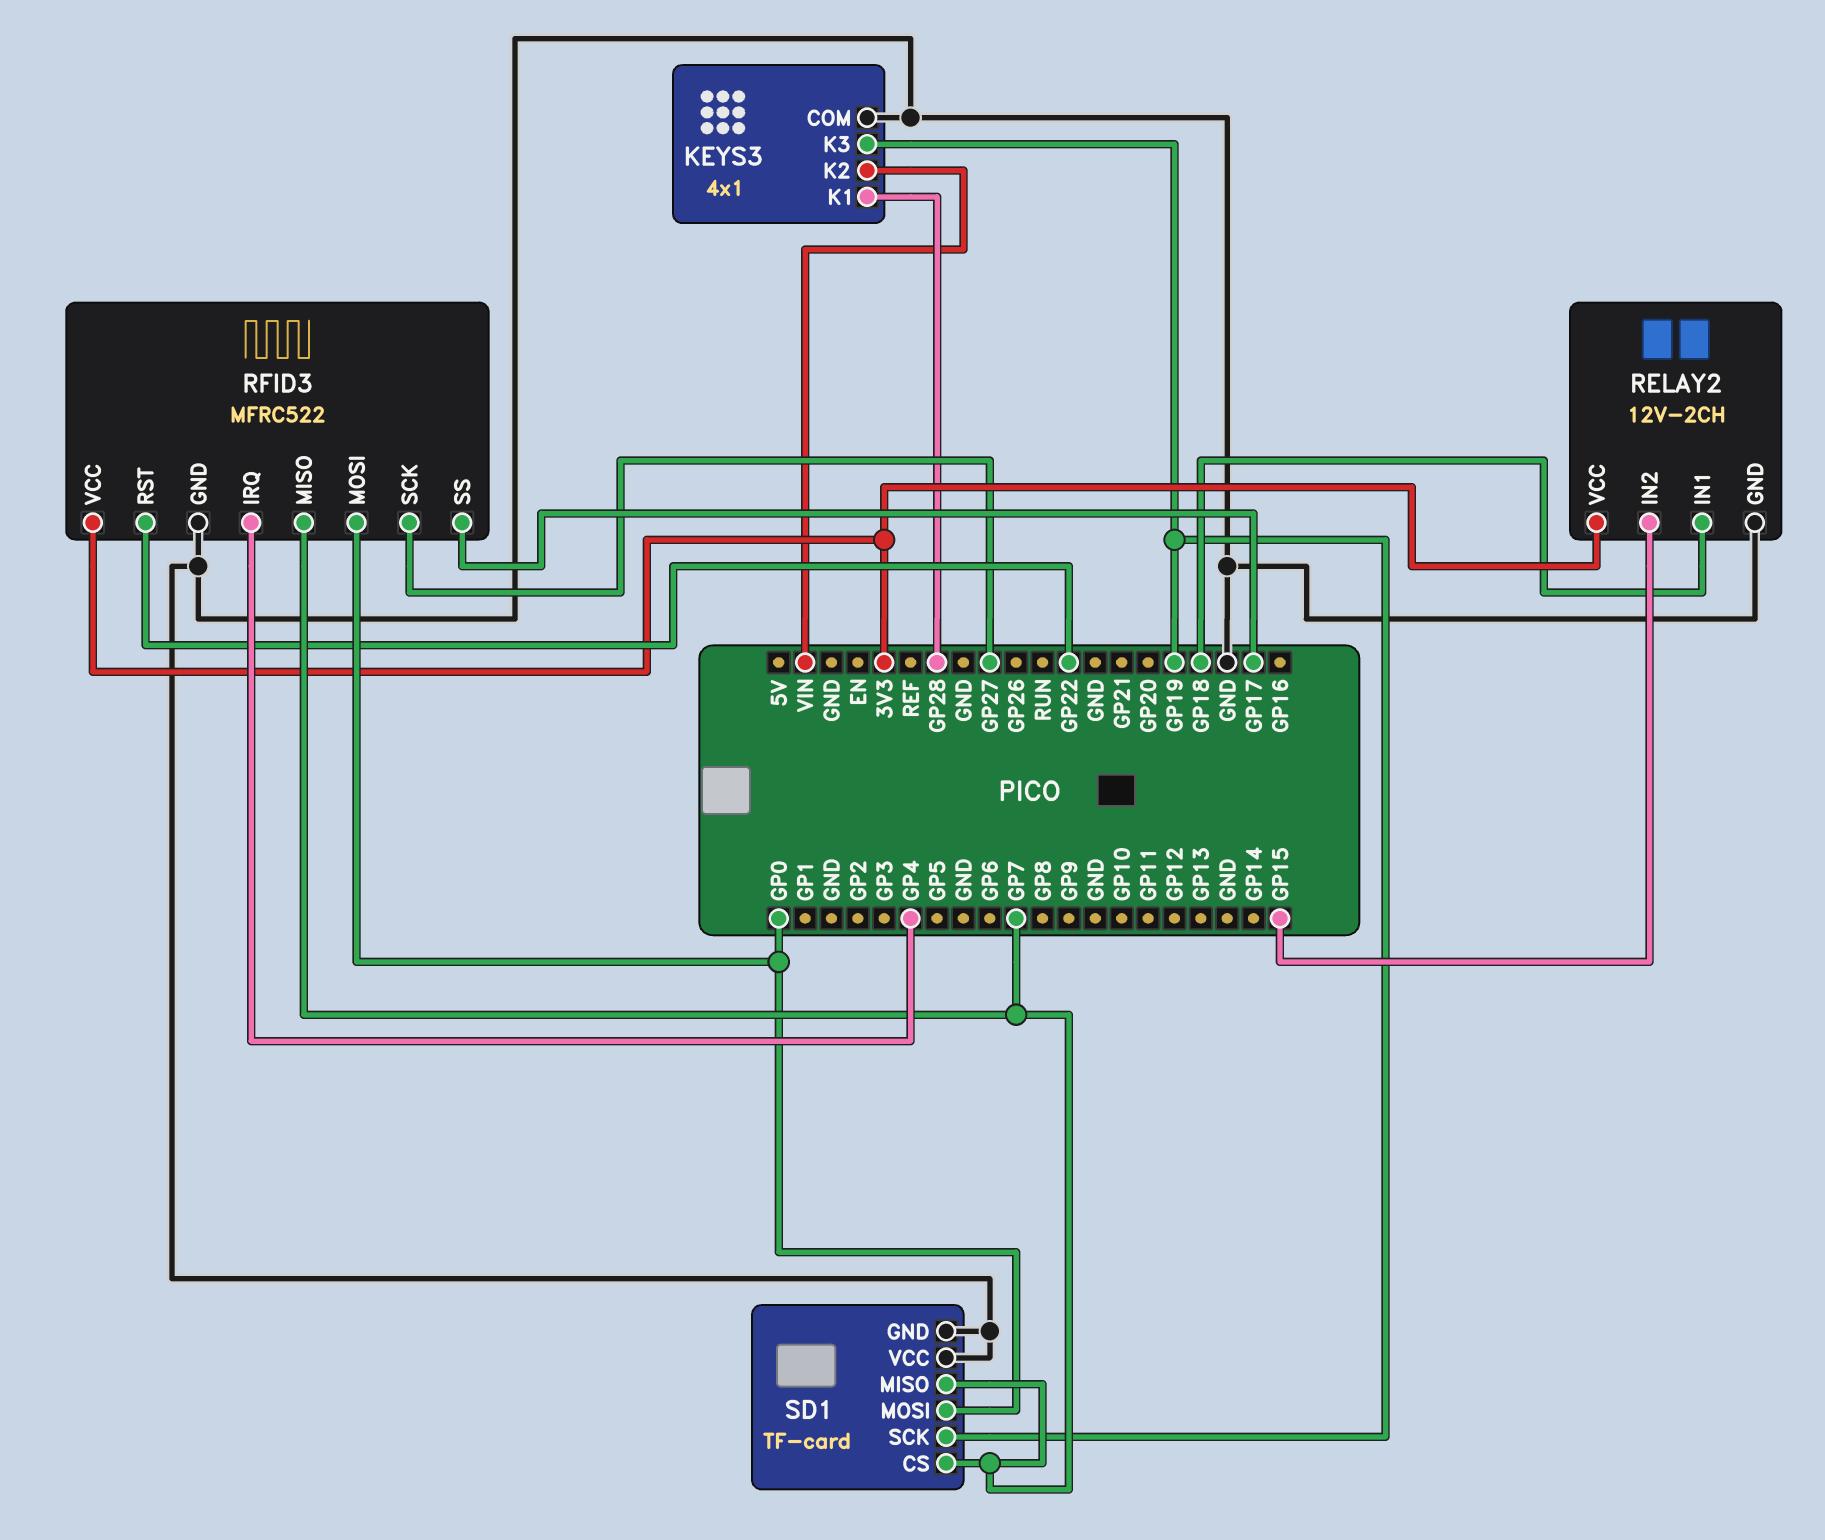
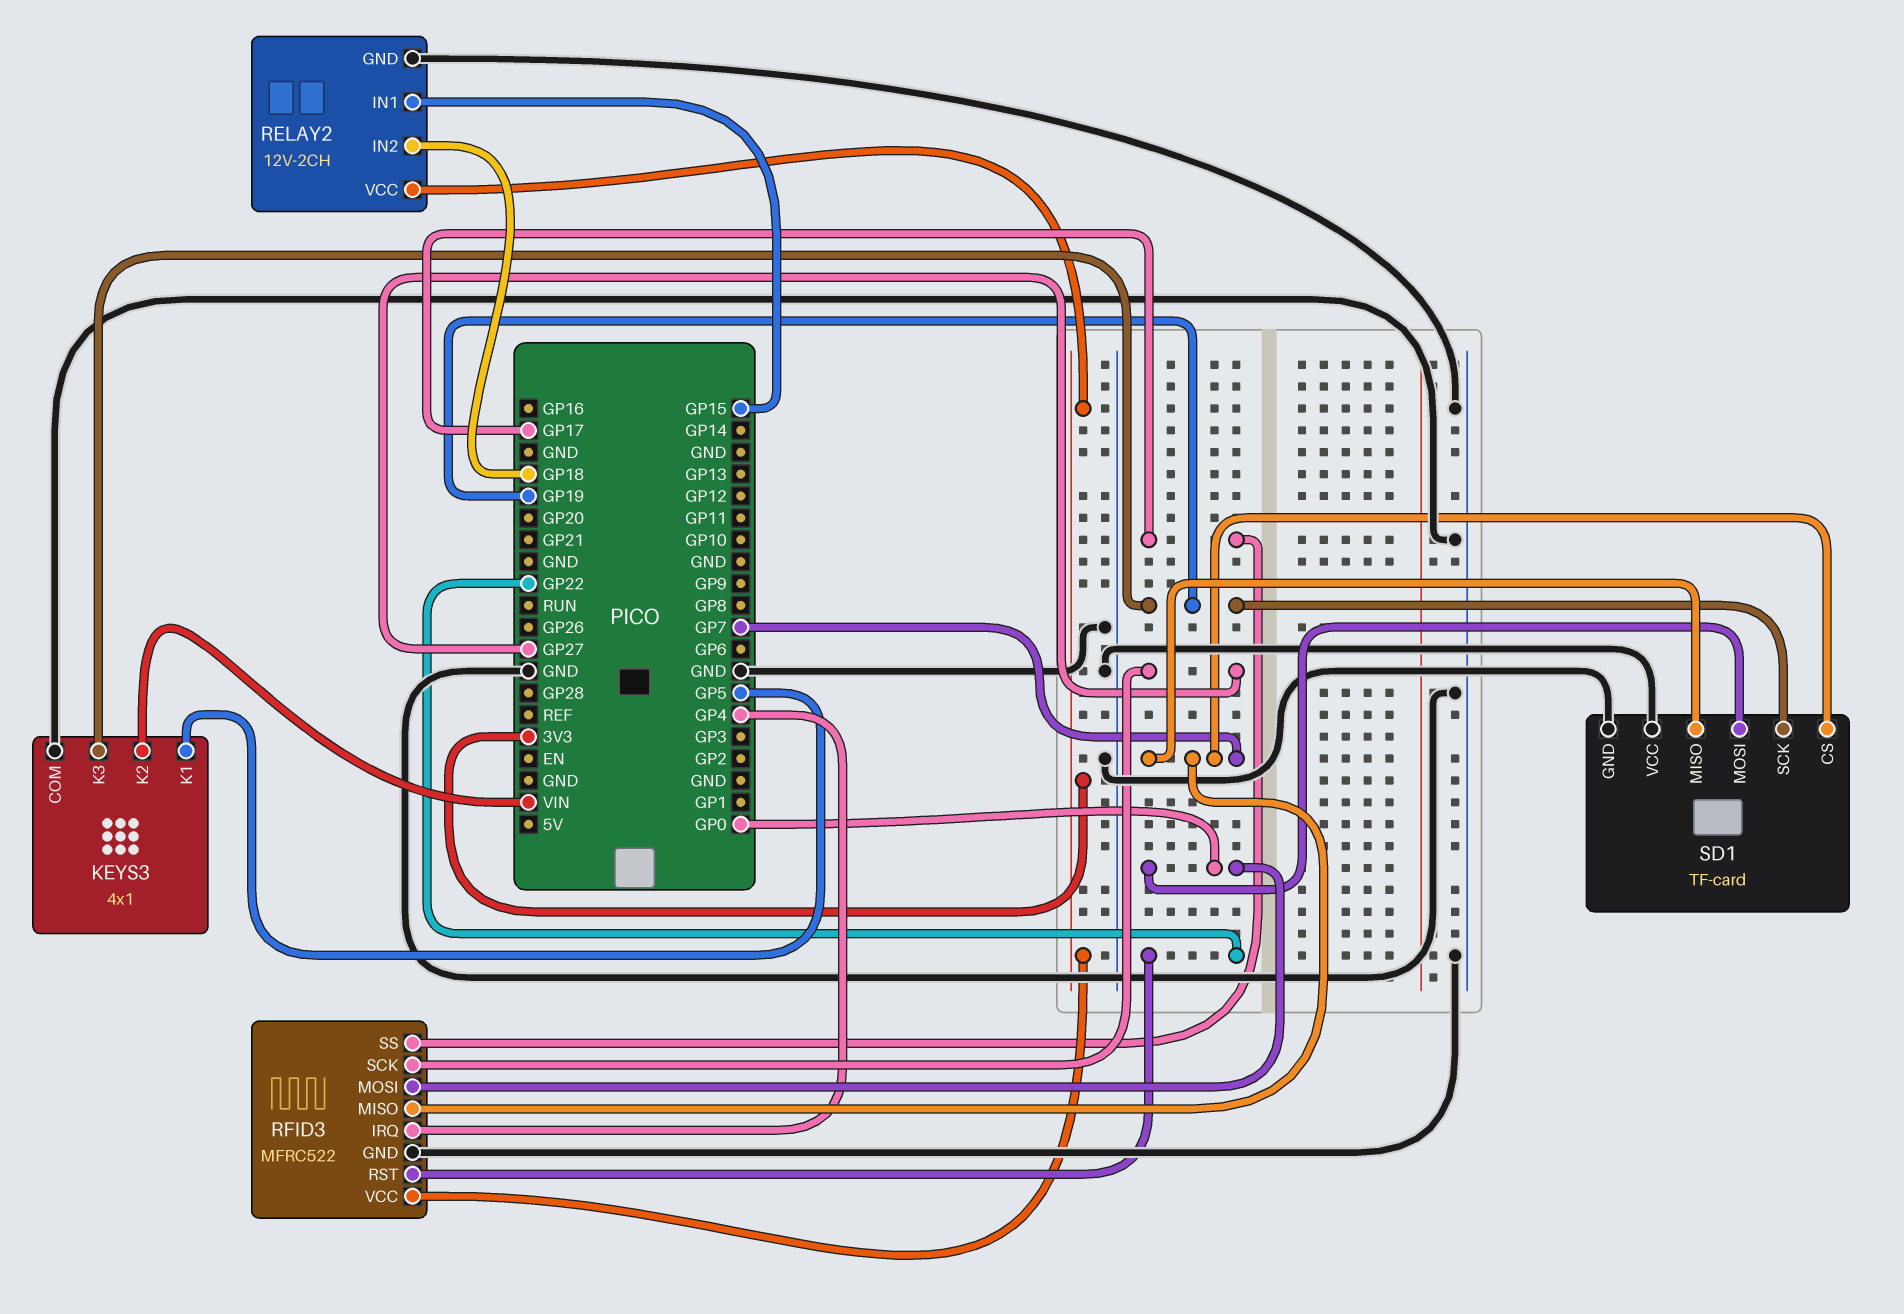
KEYS3 pin K1: GP28 -> GP5
RELAY2 pin IN1: GP18 -> GP15
RELAY2 pin IN2: GP15 -> GP18

